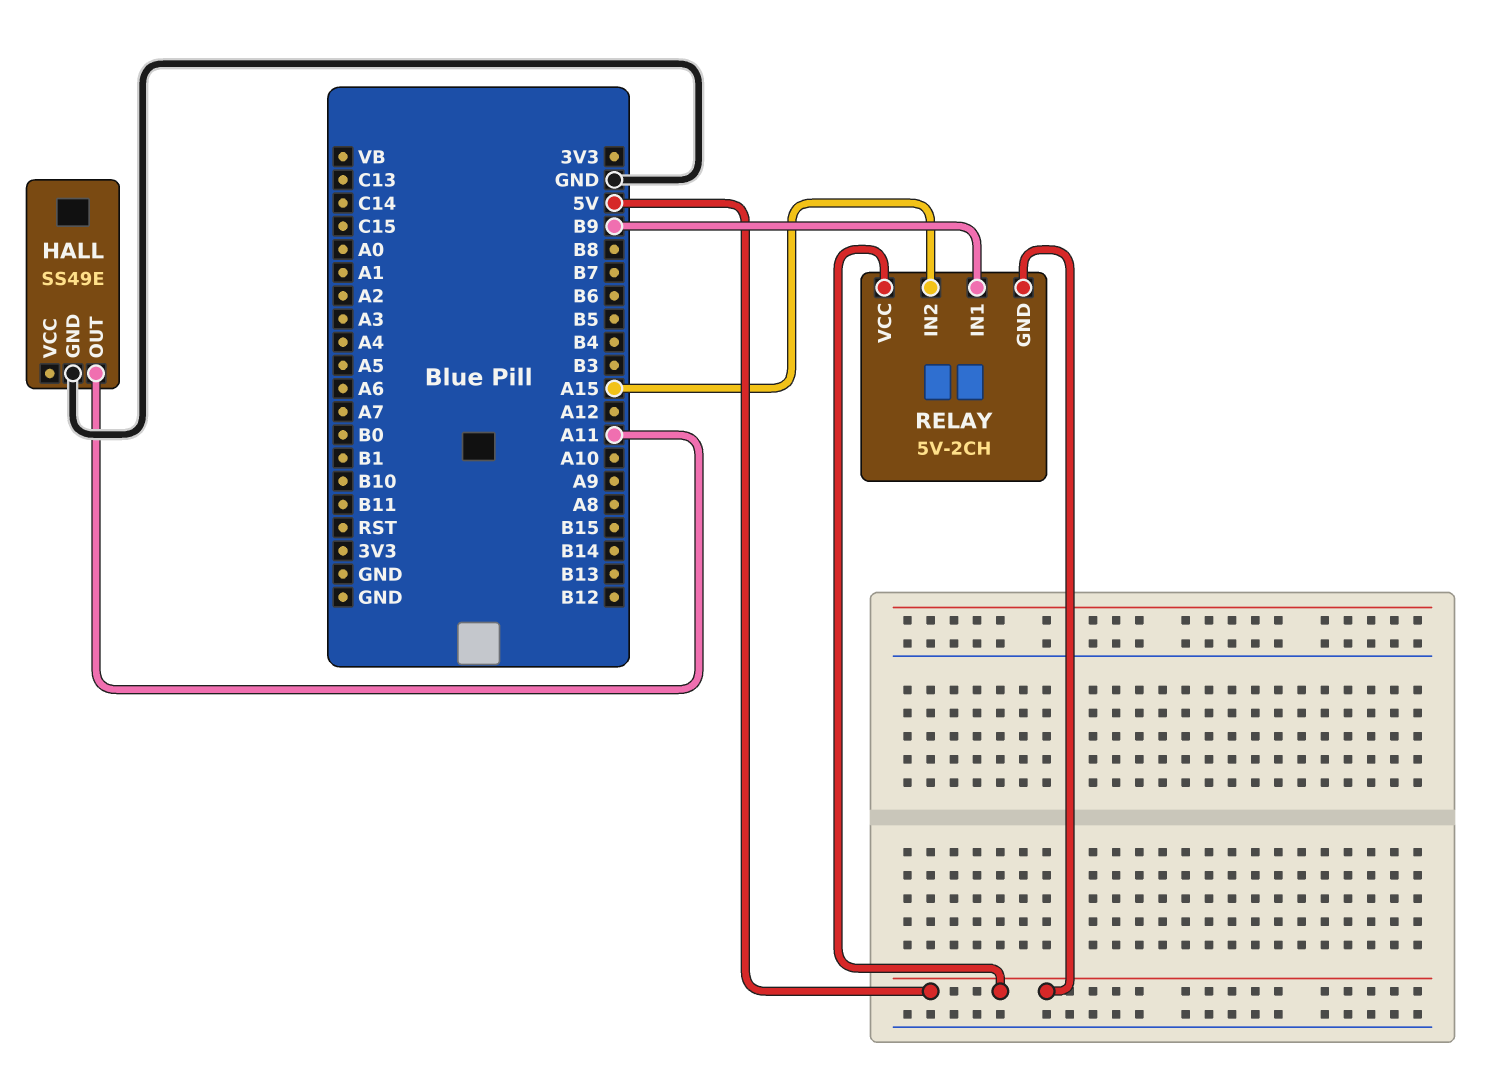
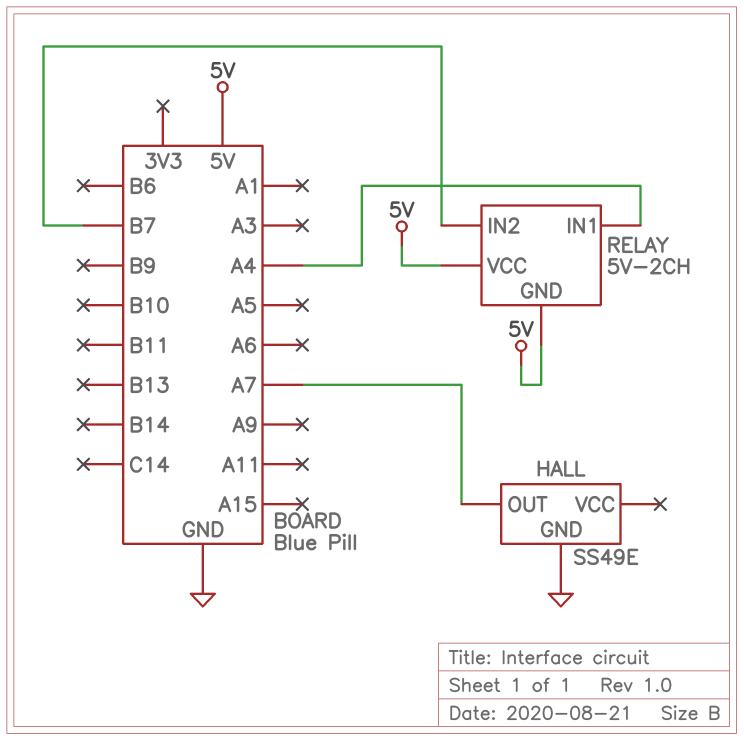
HALL pin OUT: A11 -> A7
RELAY pin IN1: B9 -> A4
RELAY pin IN2: A15 -> B7

